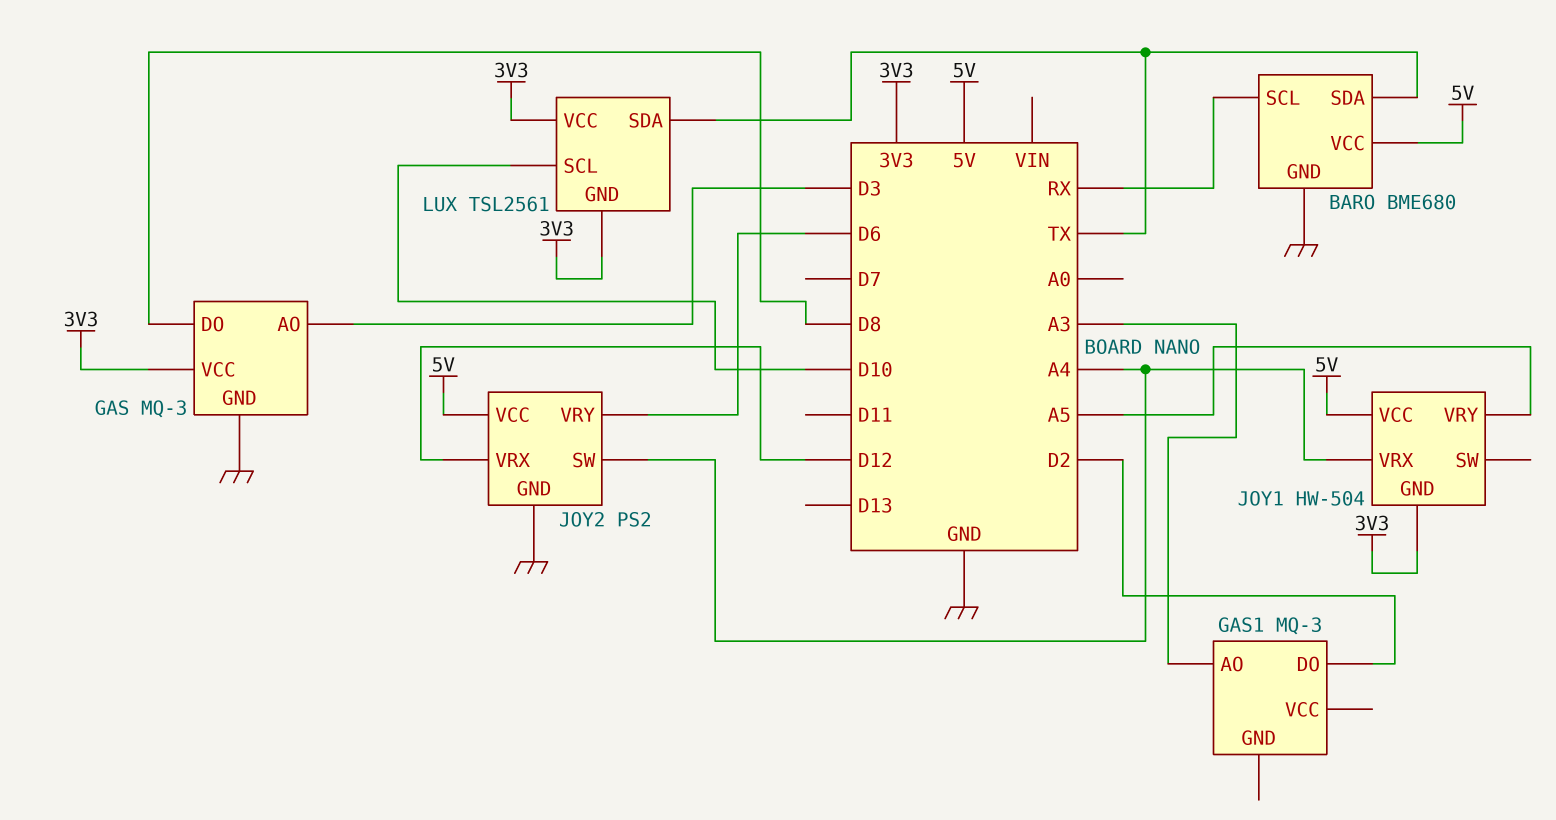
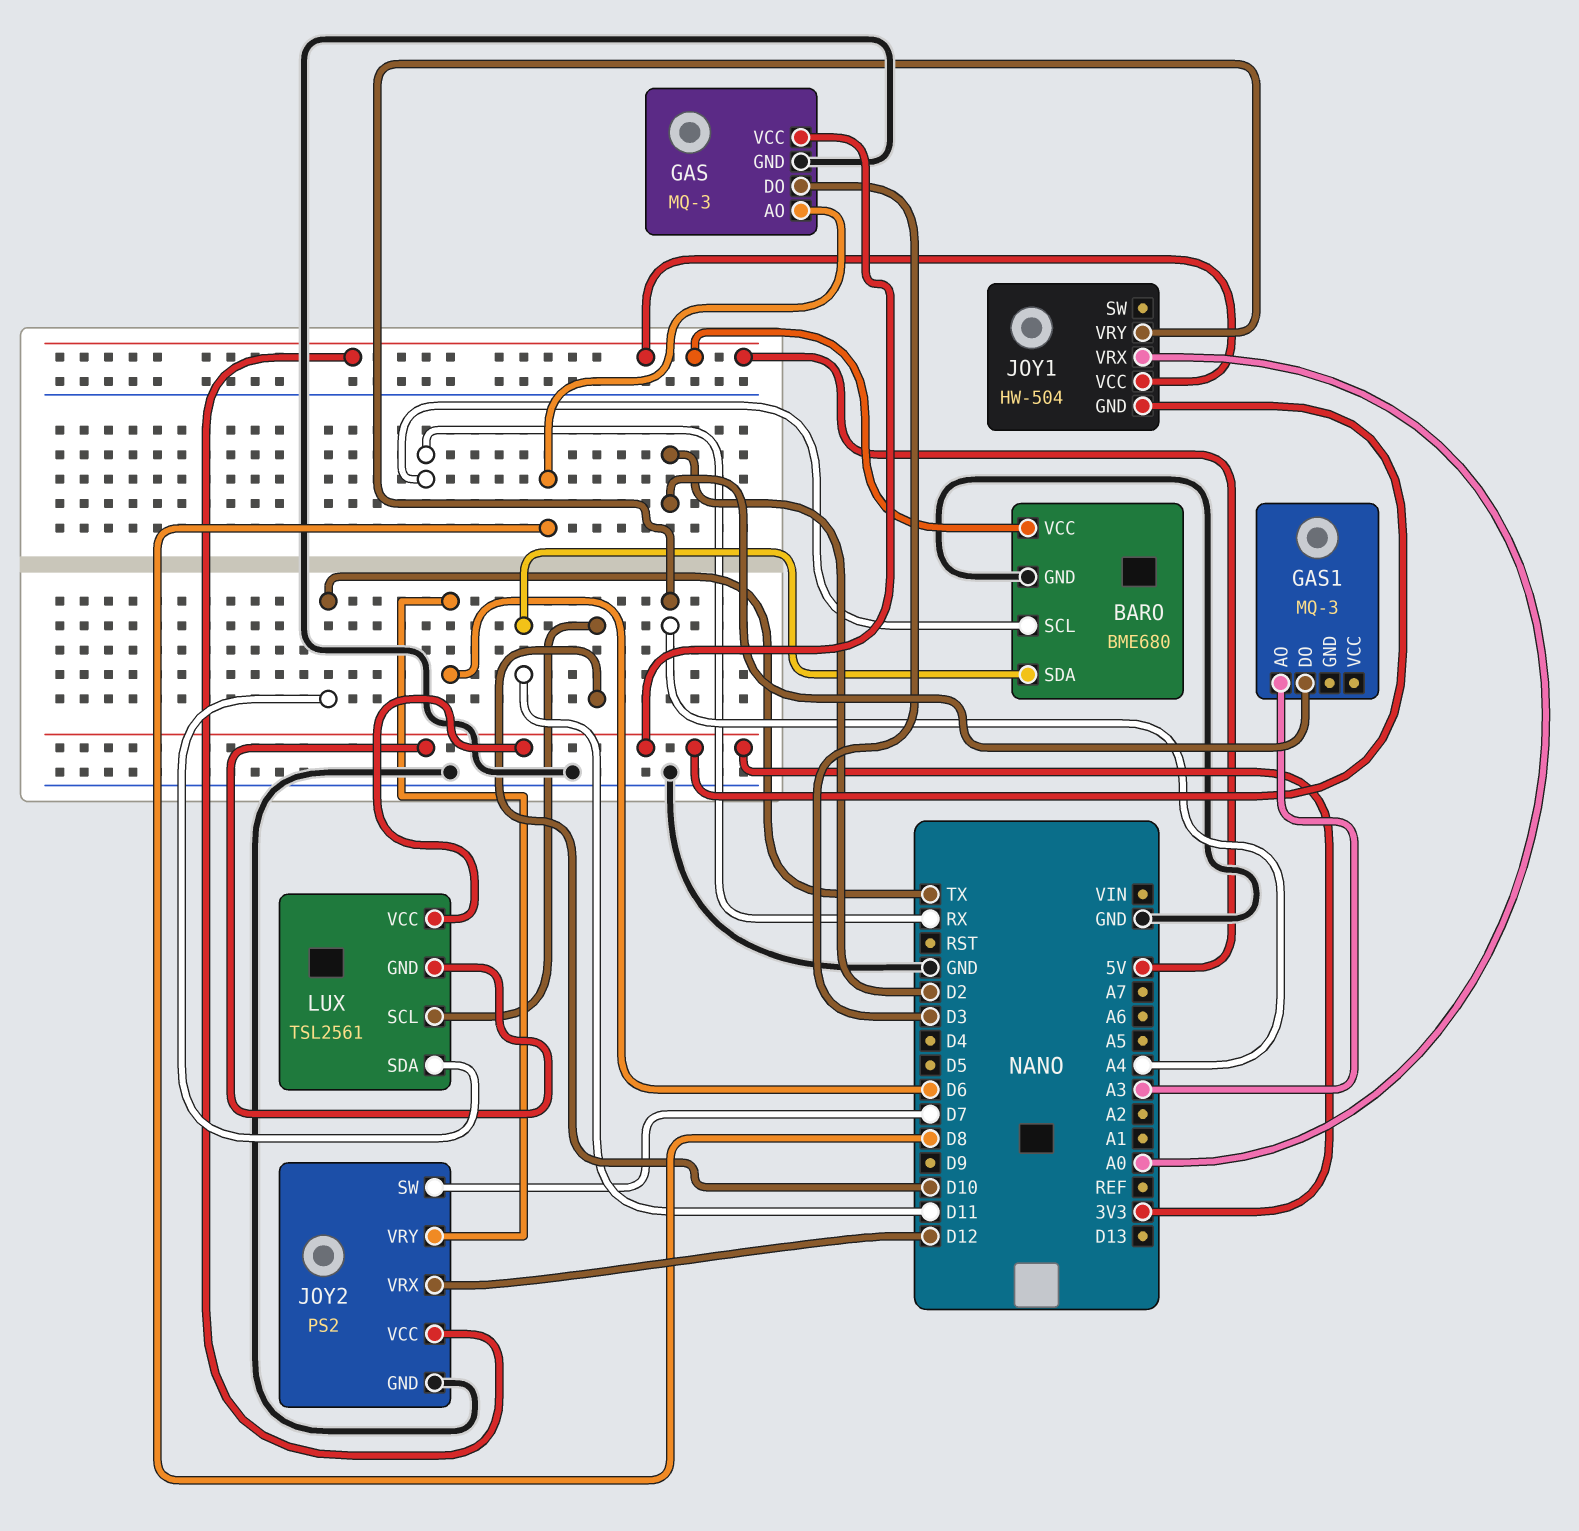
BARO pin SDA: TX -> D11
GAS pin AO: D3 -> D8
GAS pin DO: D8 -> D3
JOY1 pin VRX: A4 -> A0
JOY1 pin VRY: A5 -> A4
JOY2 pin SW: A4 -> D7

